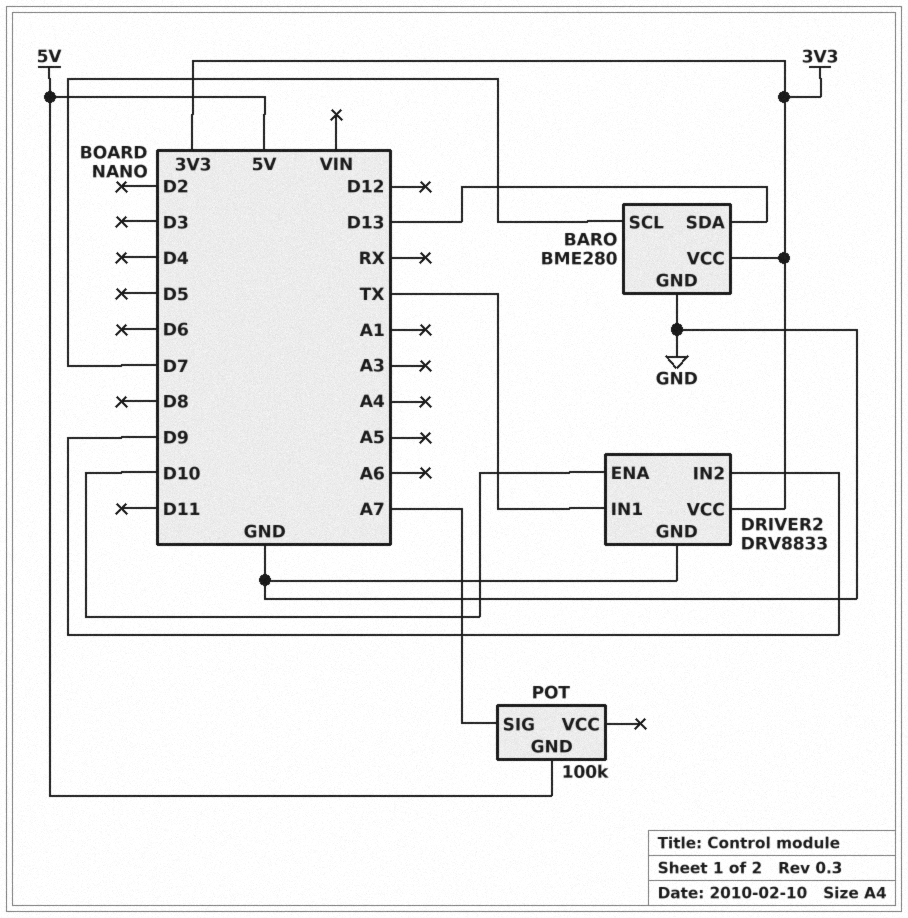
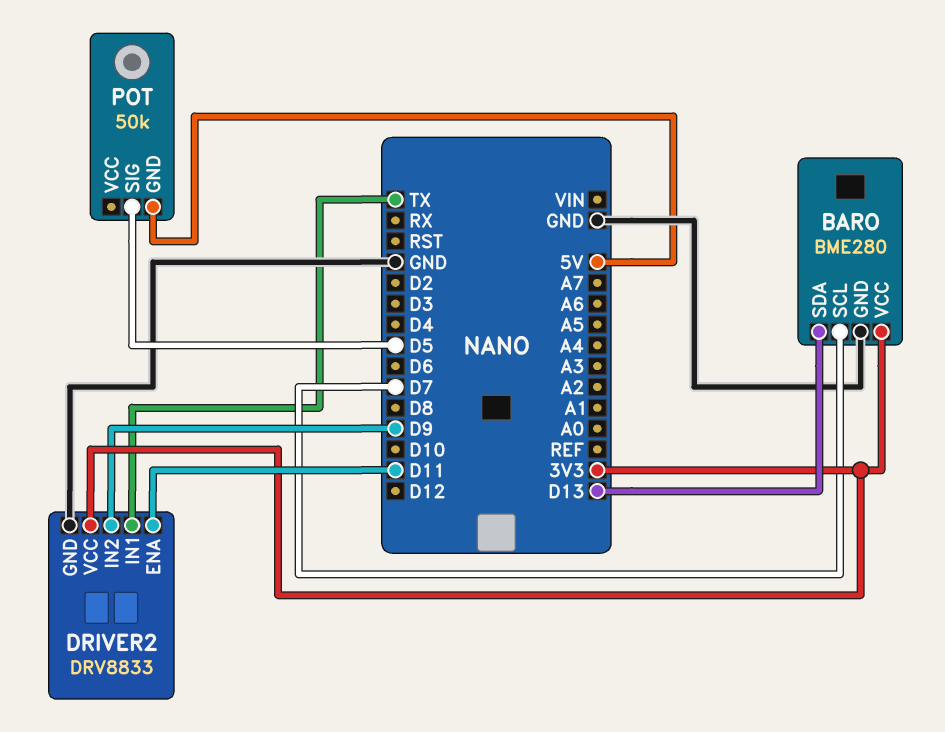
DRIVER2 pin ENA: D10 -> D11
POT: 100k -> 50k
POT pin SIG: A7 -> D5

